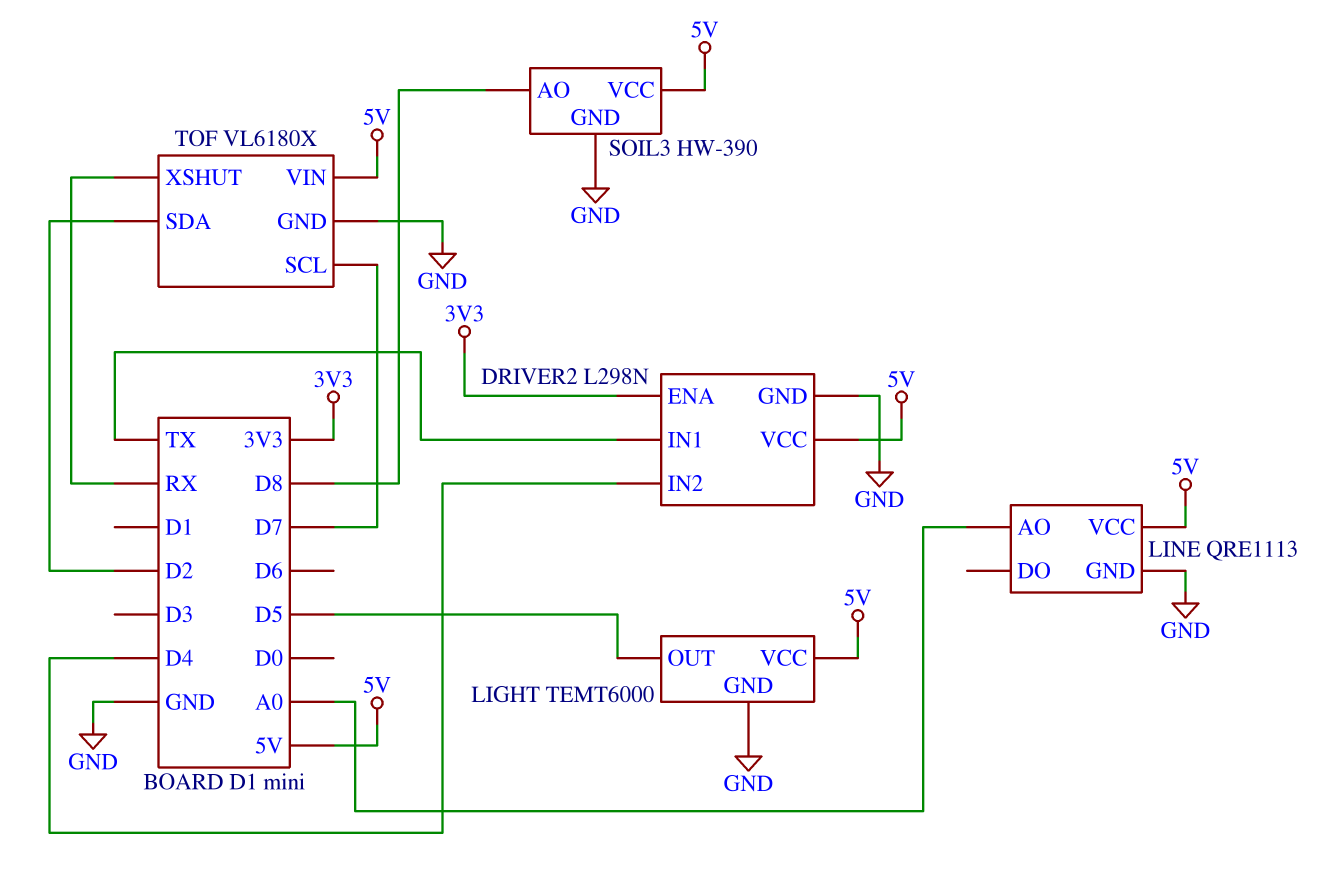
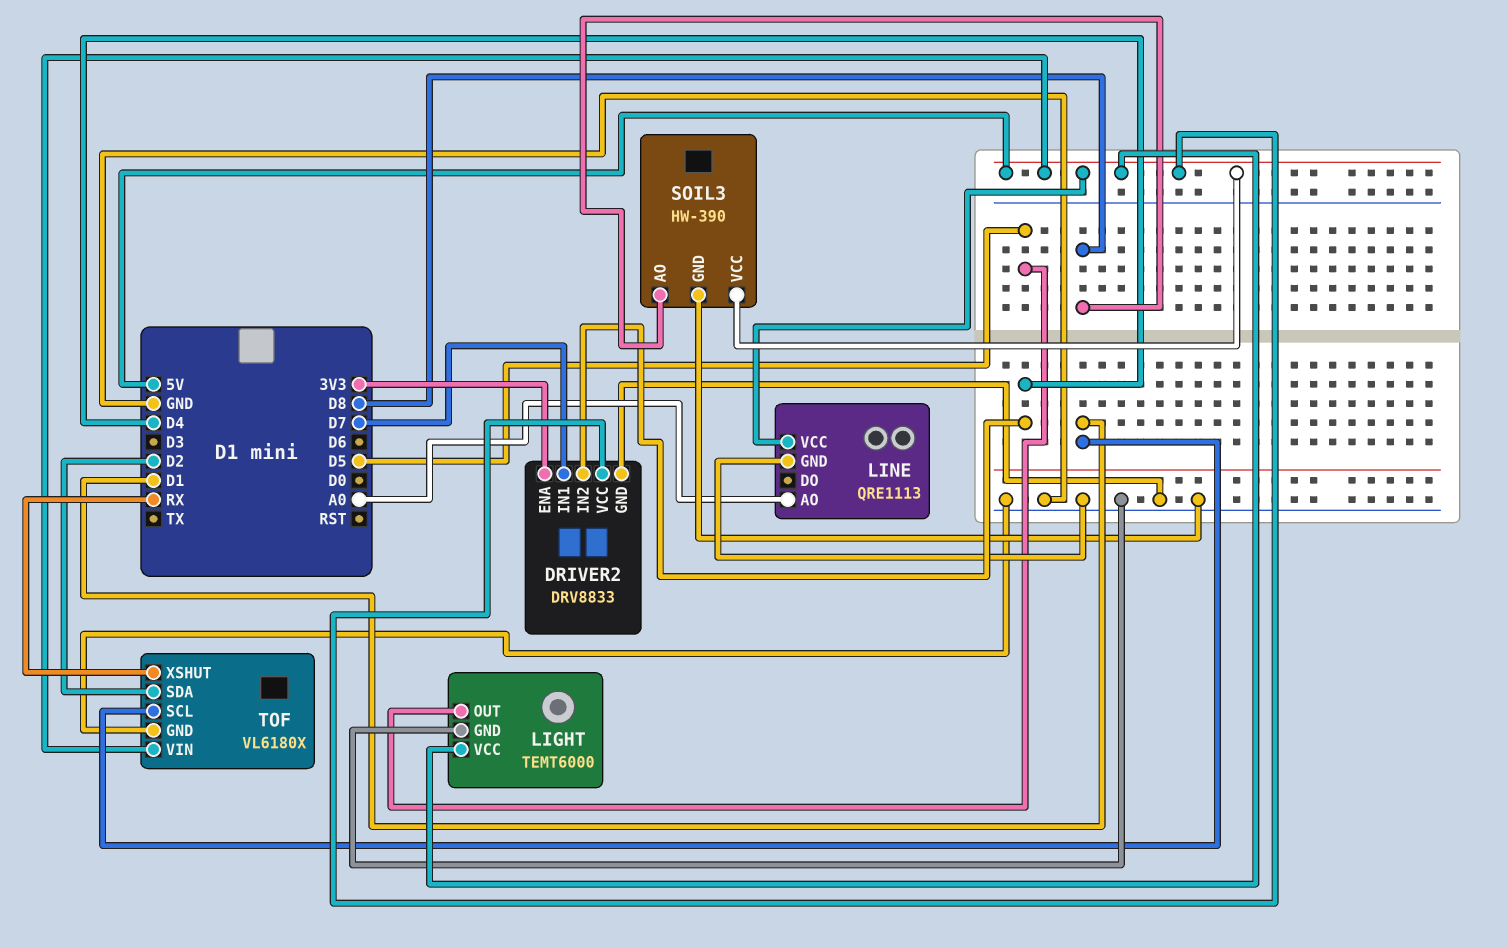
DRIVER2: L298N -> DRV8833
DRIVER2 pin IN1: TX -> D7
TOF pin SCL: D7 -> D1

